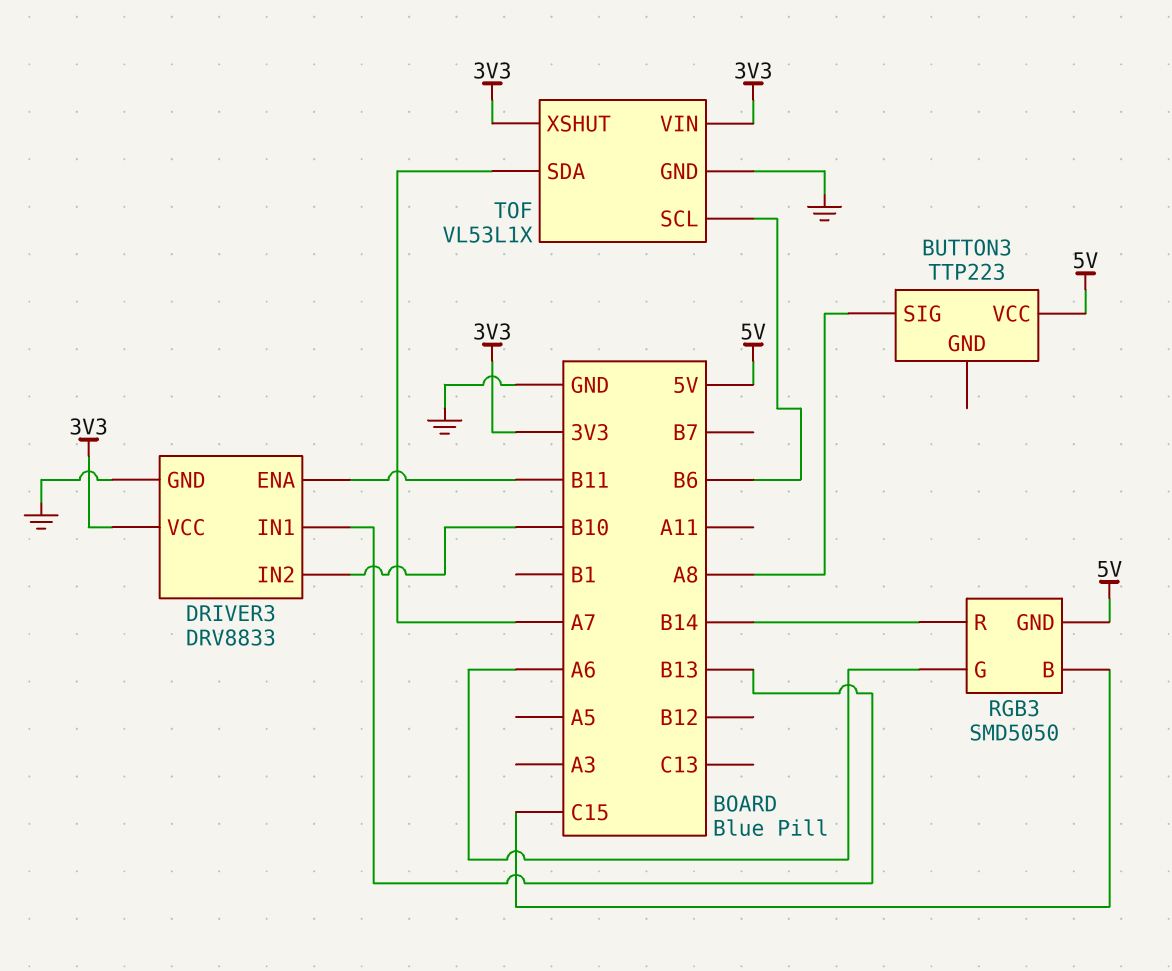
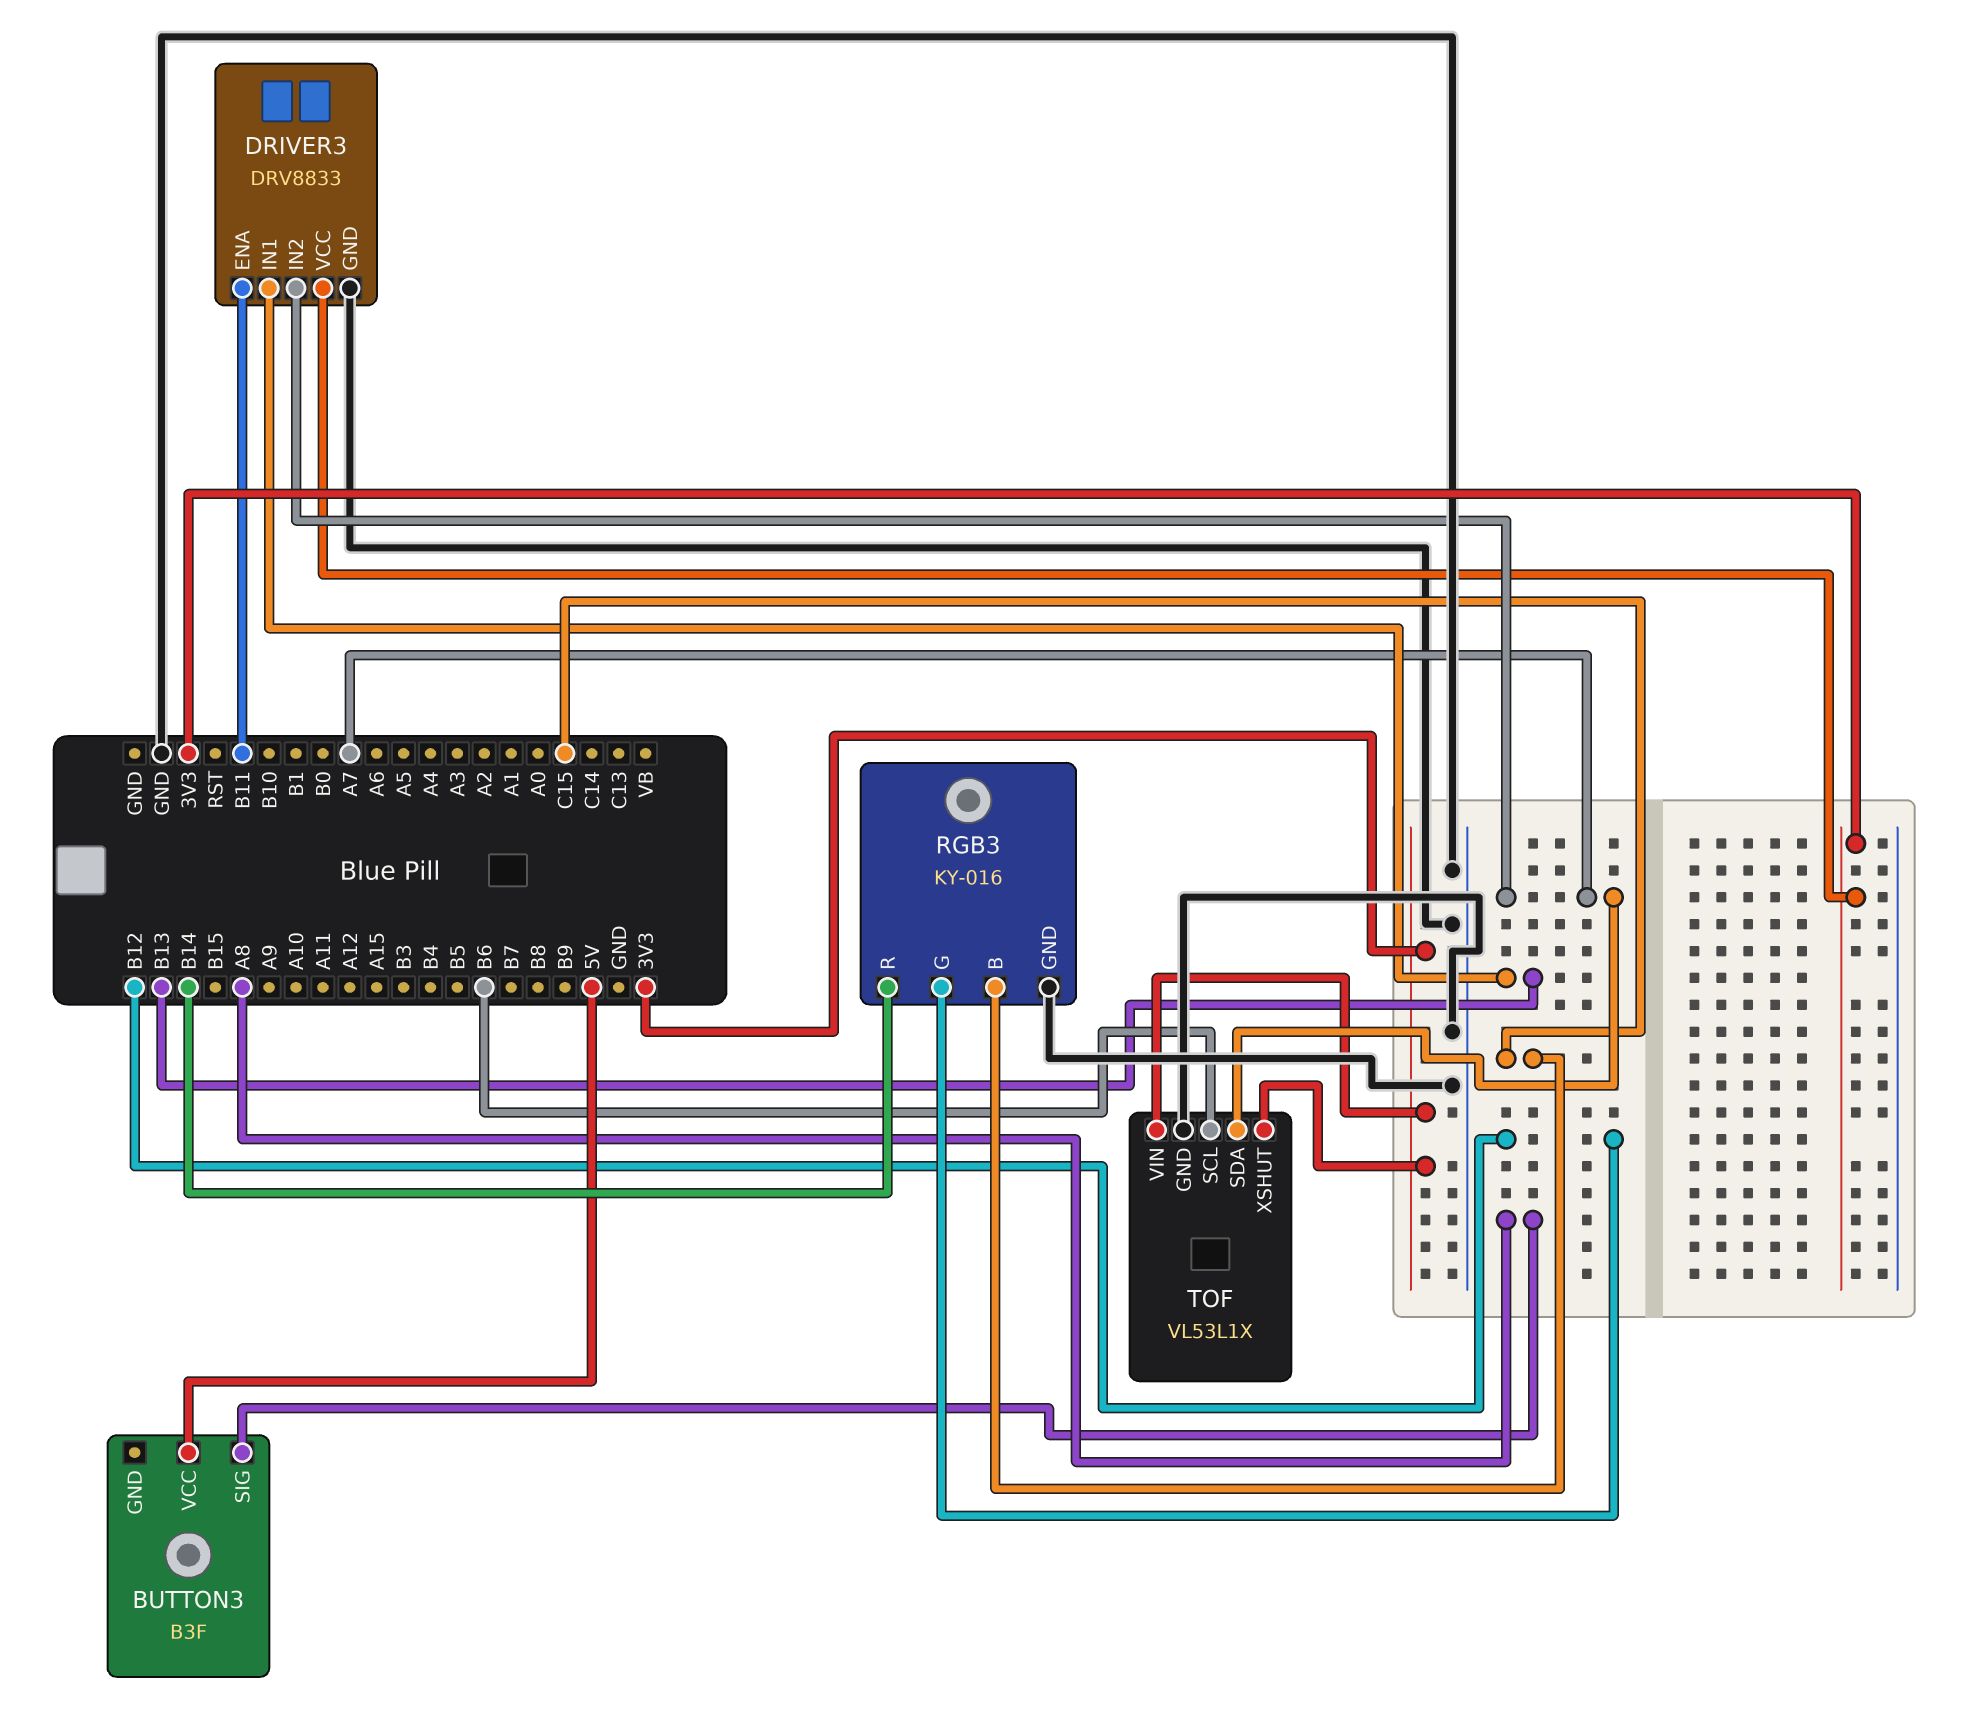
BUTTON3: TTP223 -> B3F
DRIVER3 pin IN2: B10 -> A7
RGB3: SMD5050 -> KY-016
RGB3 pin G: A6 -> B12
RGB3 pin GND: 5V -> GND

